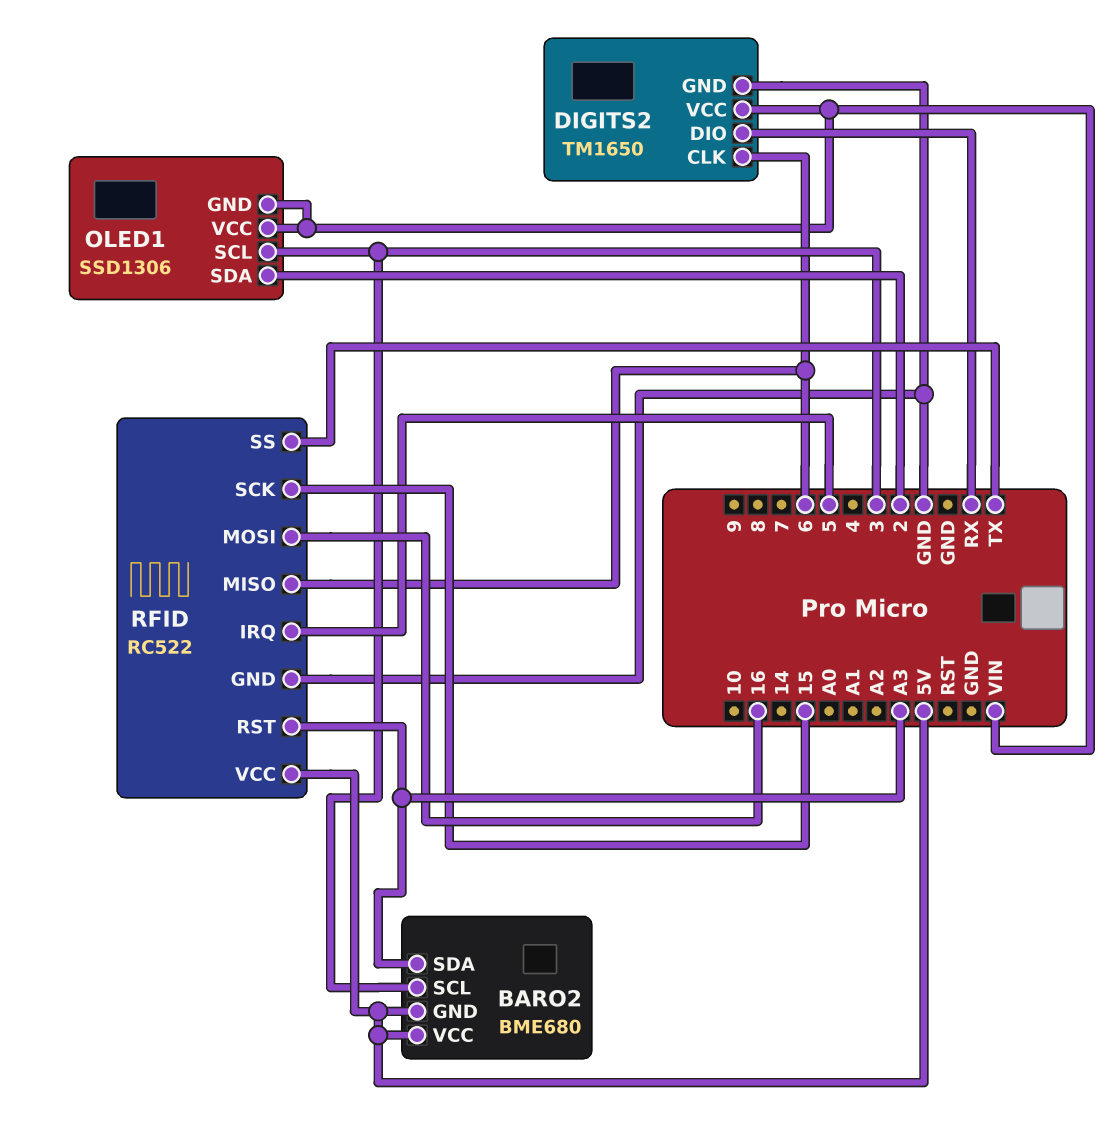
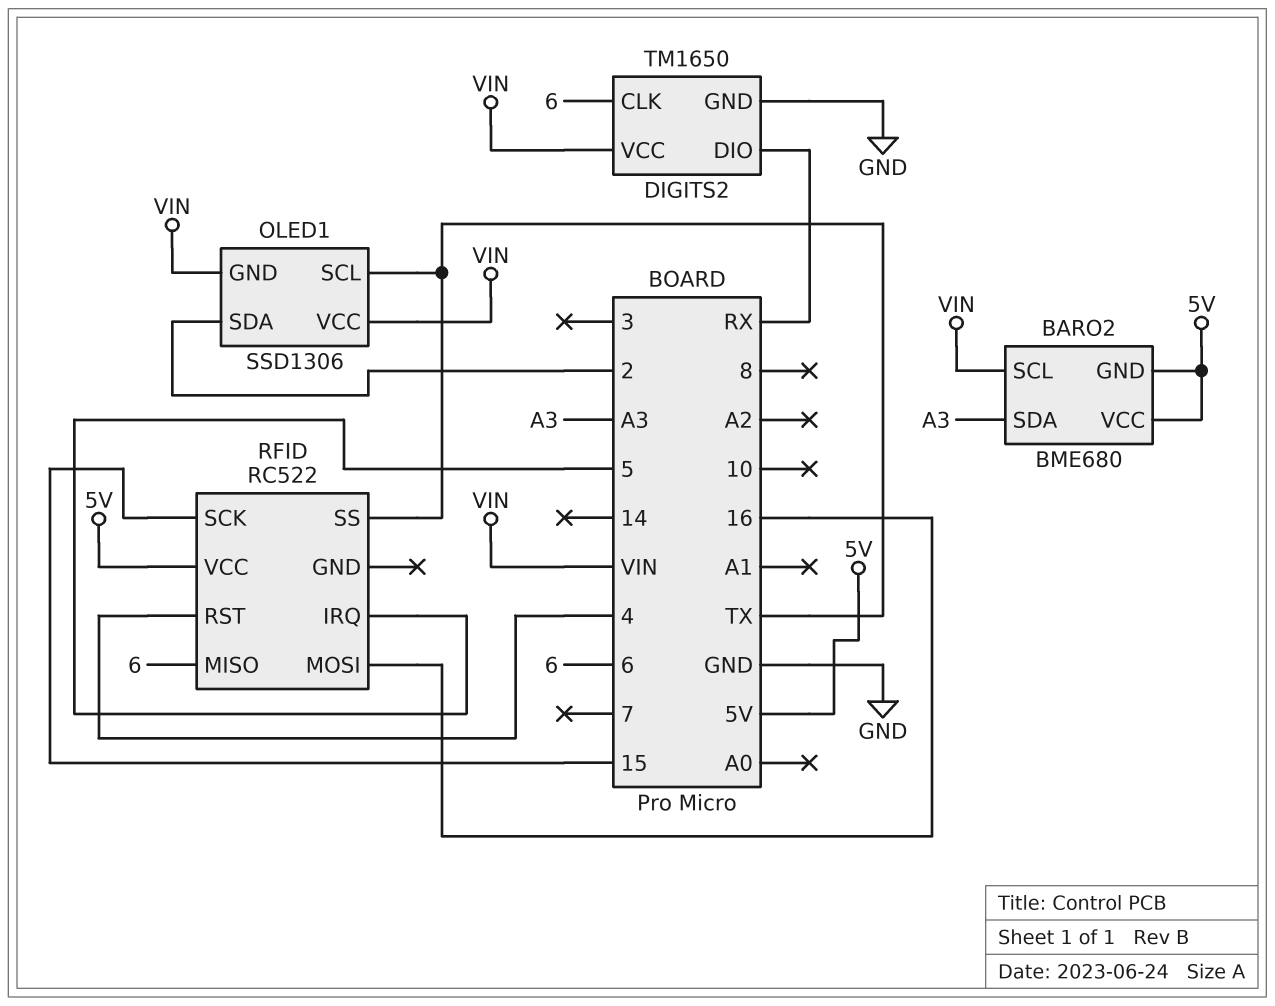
BARO2 pin SCL: 3 -> VIN
OLED1 pin SCL: 3 -> TX
RFID pin GND: GND -> none
RFID pin RST: A3 -> 4

